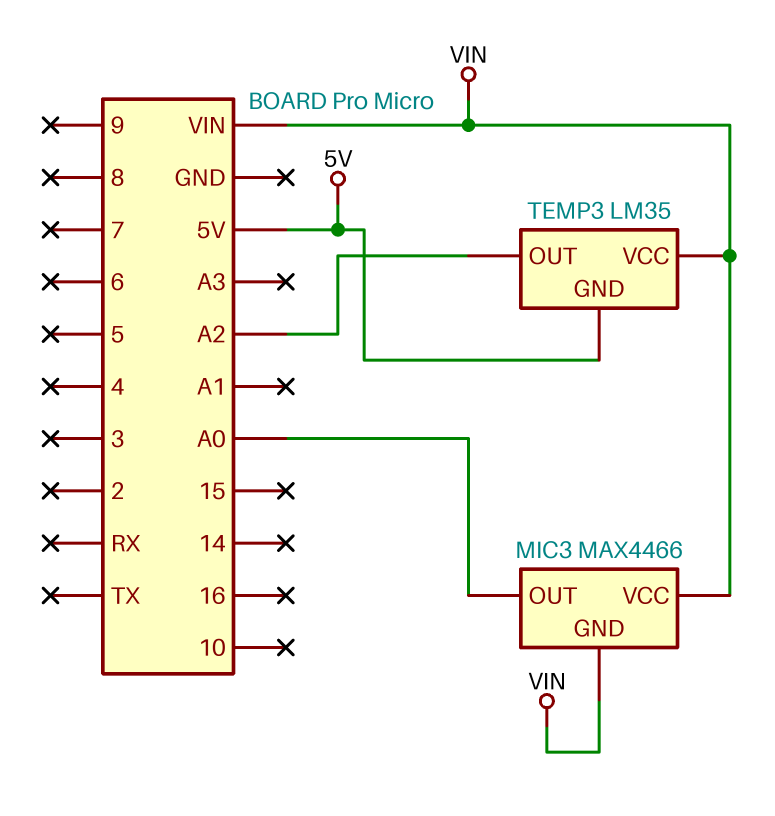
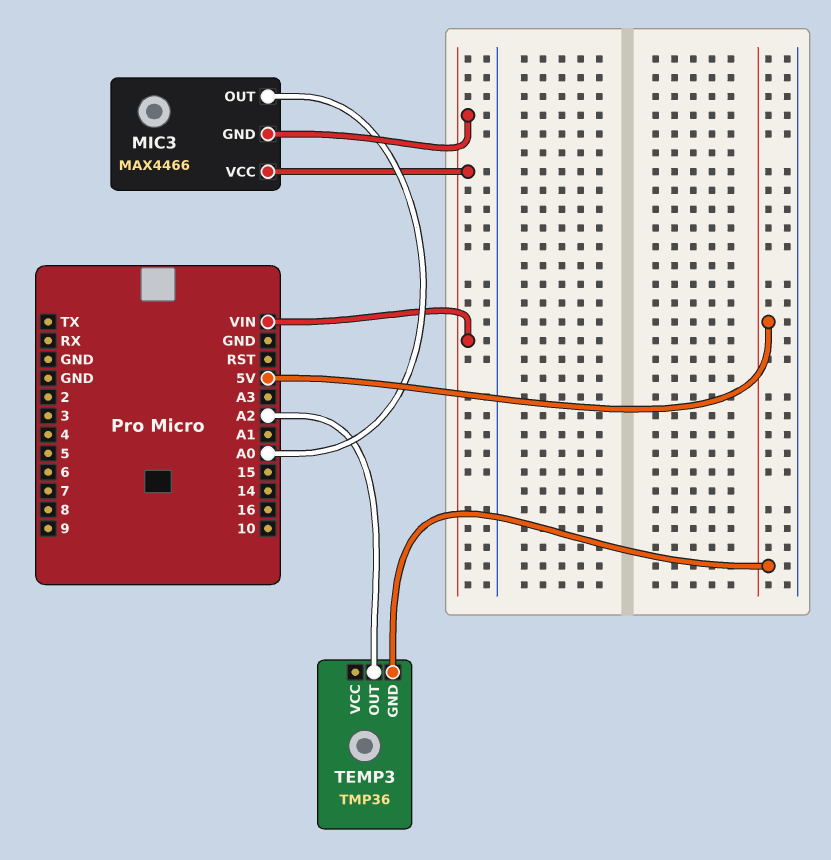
TEMP3: LM35 -> TMP36
TEMP3 pin VCC: VIN -> none

